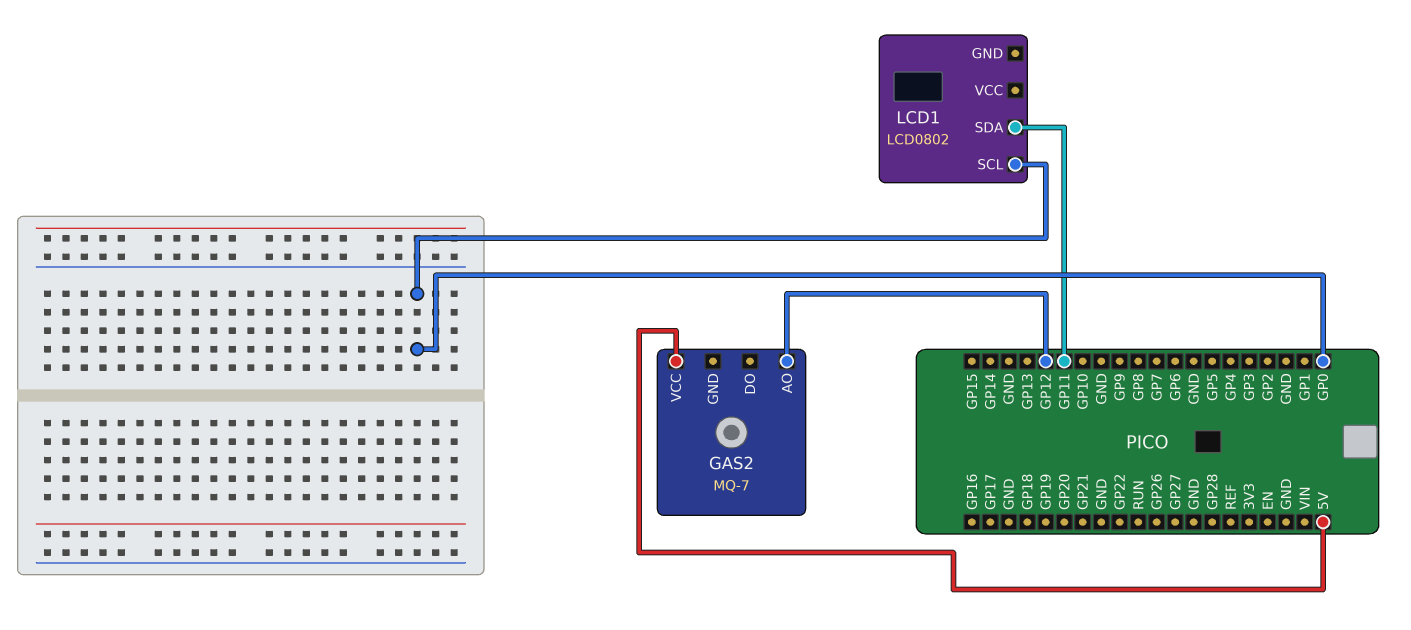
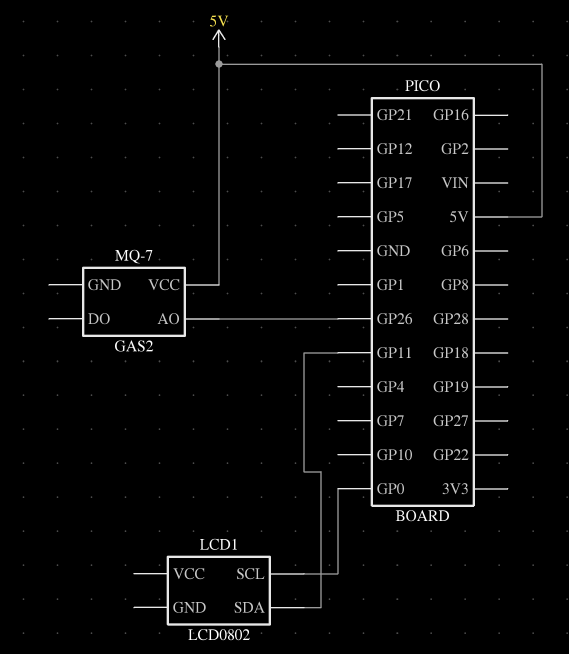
GAS2 pin AO: GP12 -> GP26

